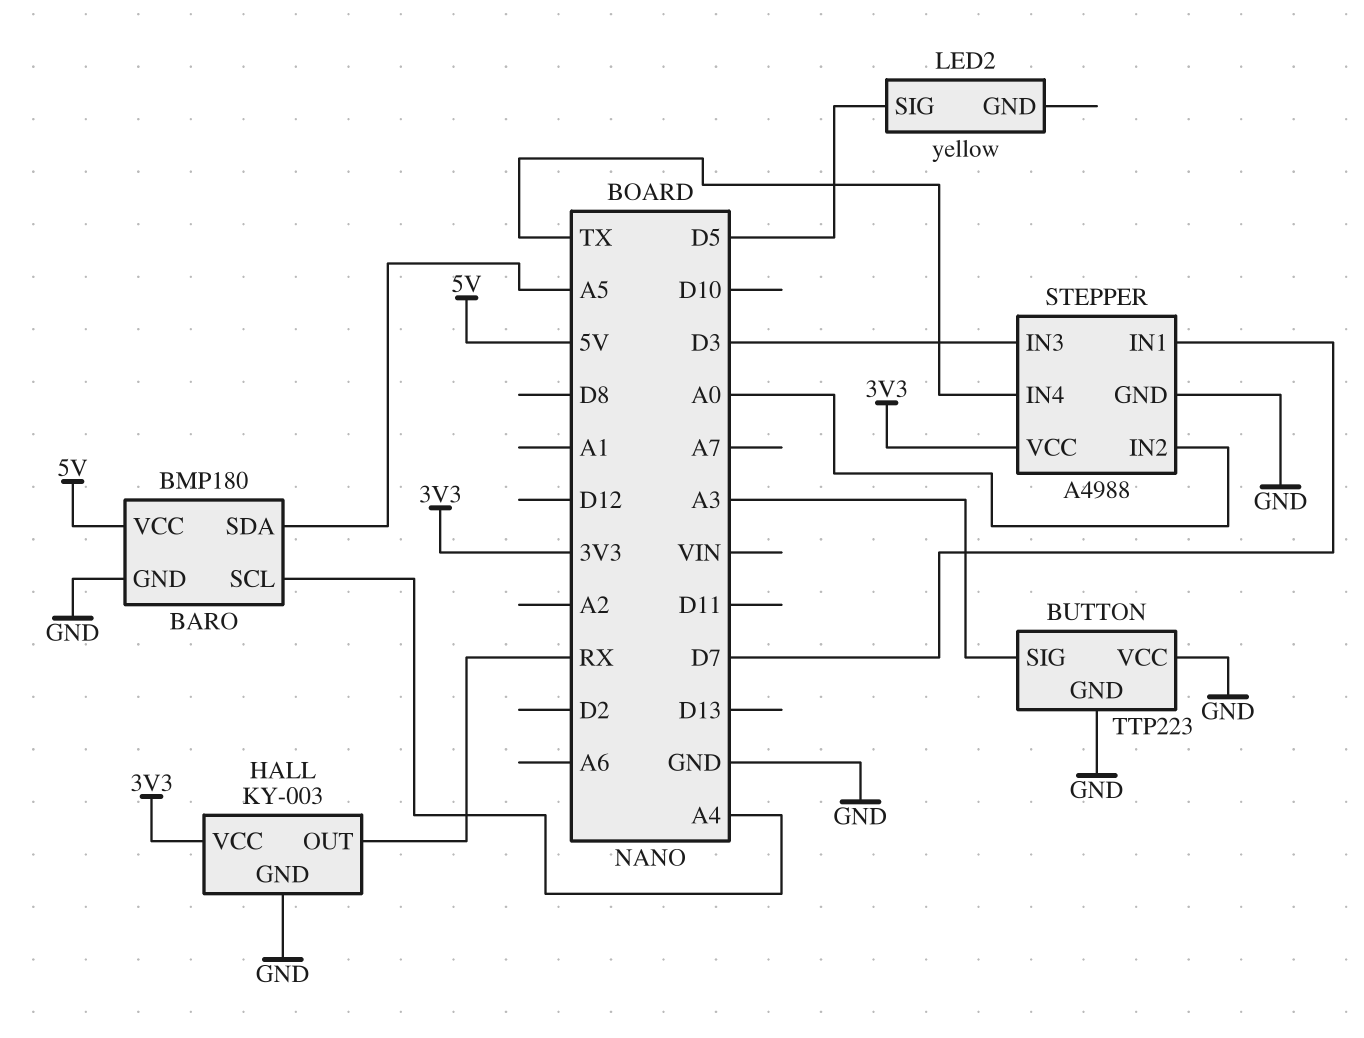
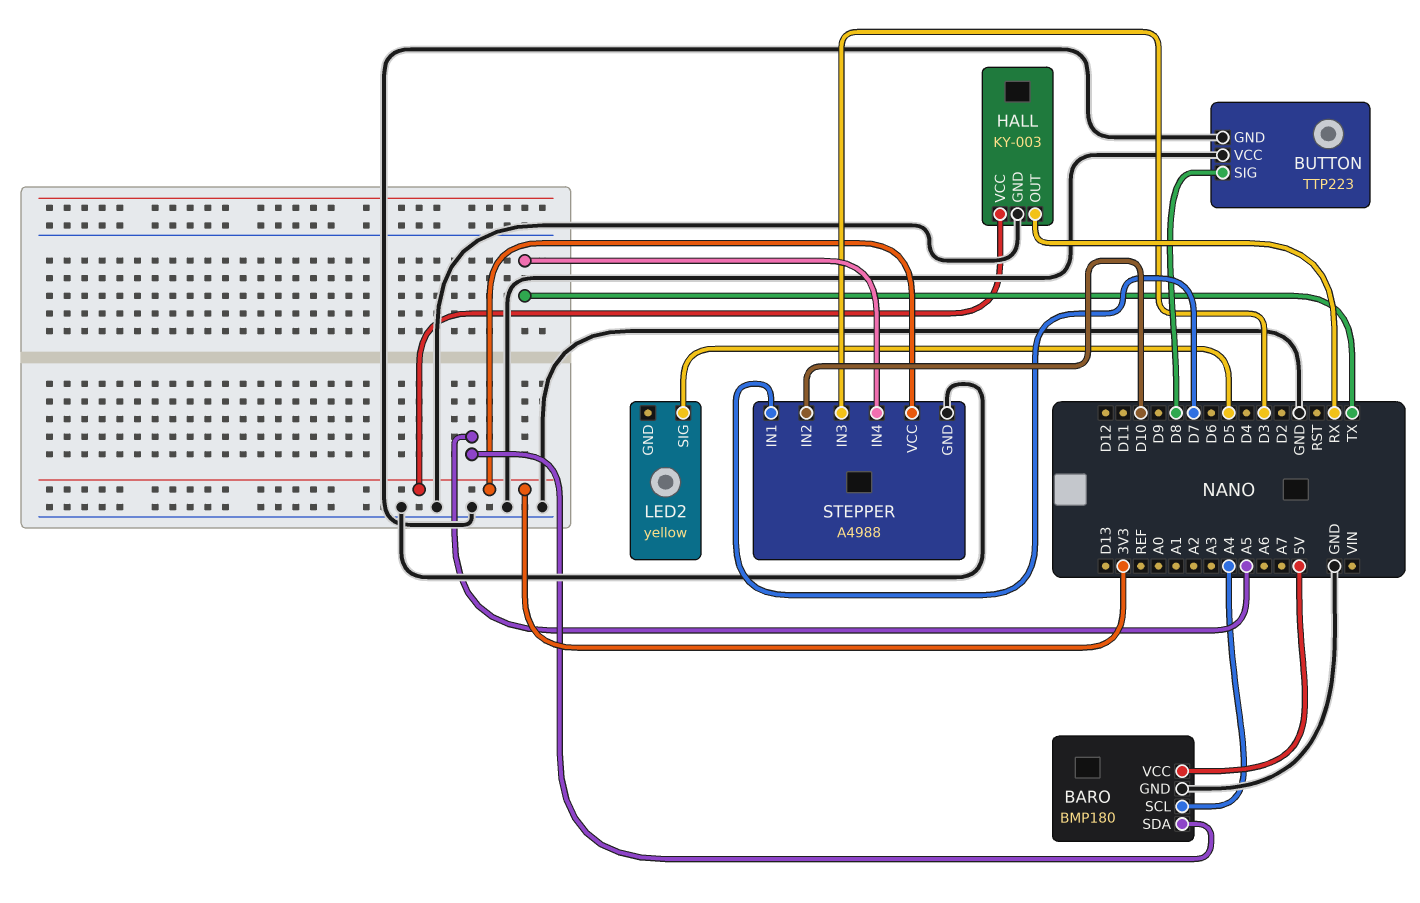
BUTTON pin SIG: A3 -> D8
STEPPER pin IN2: A0 -> D10

